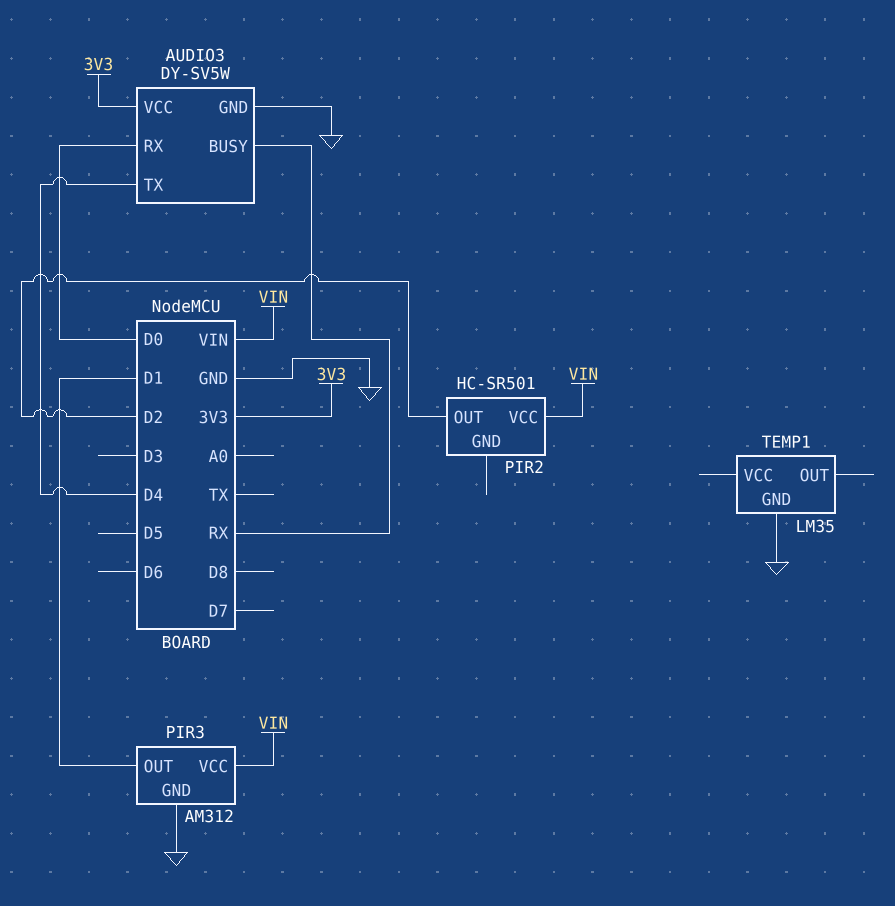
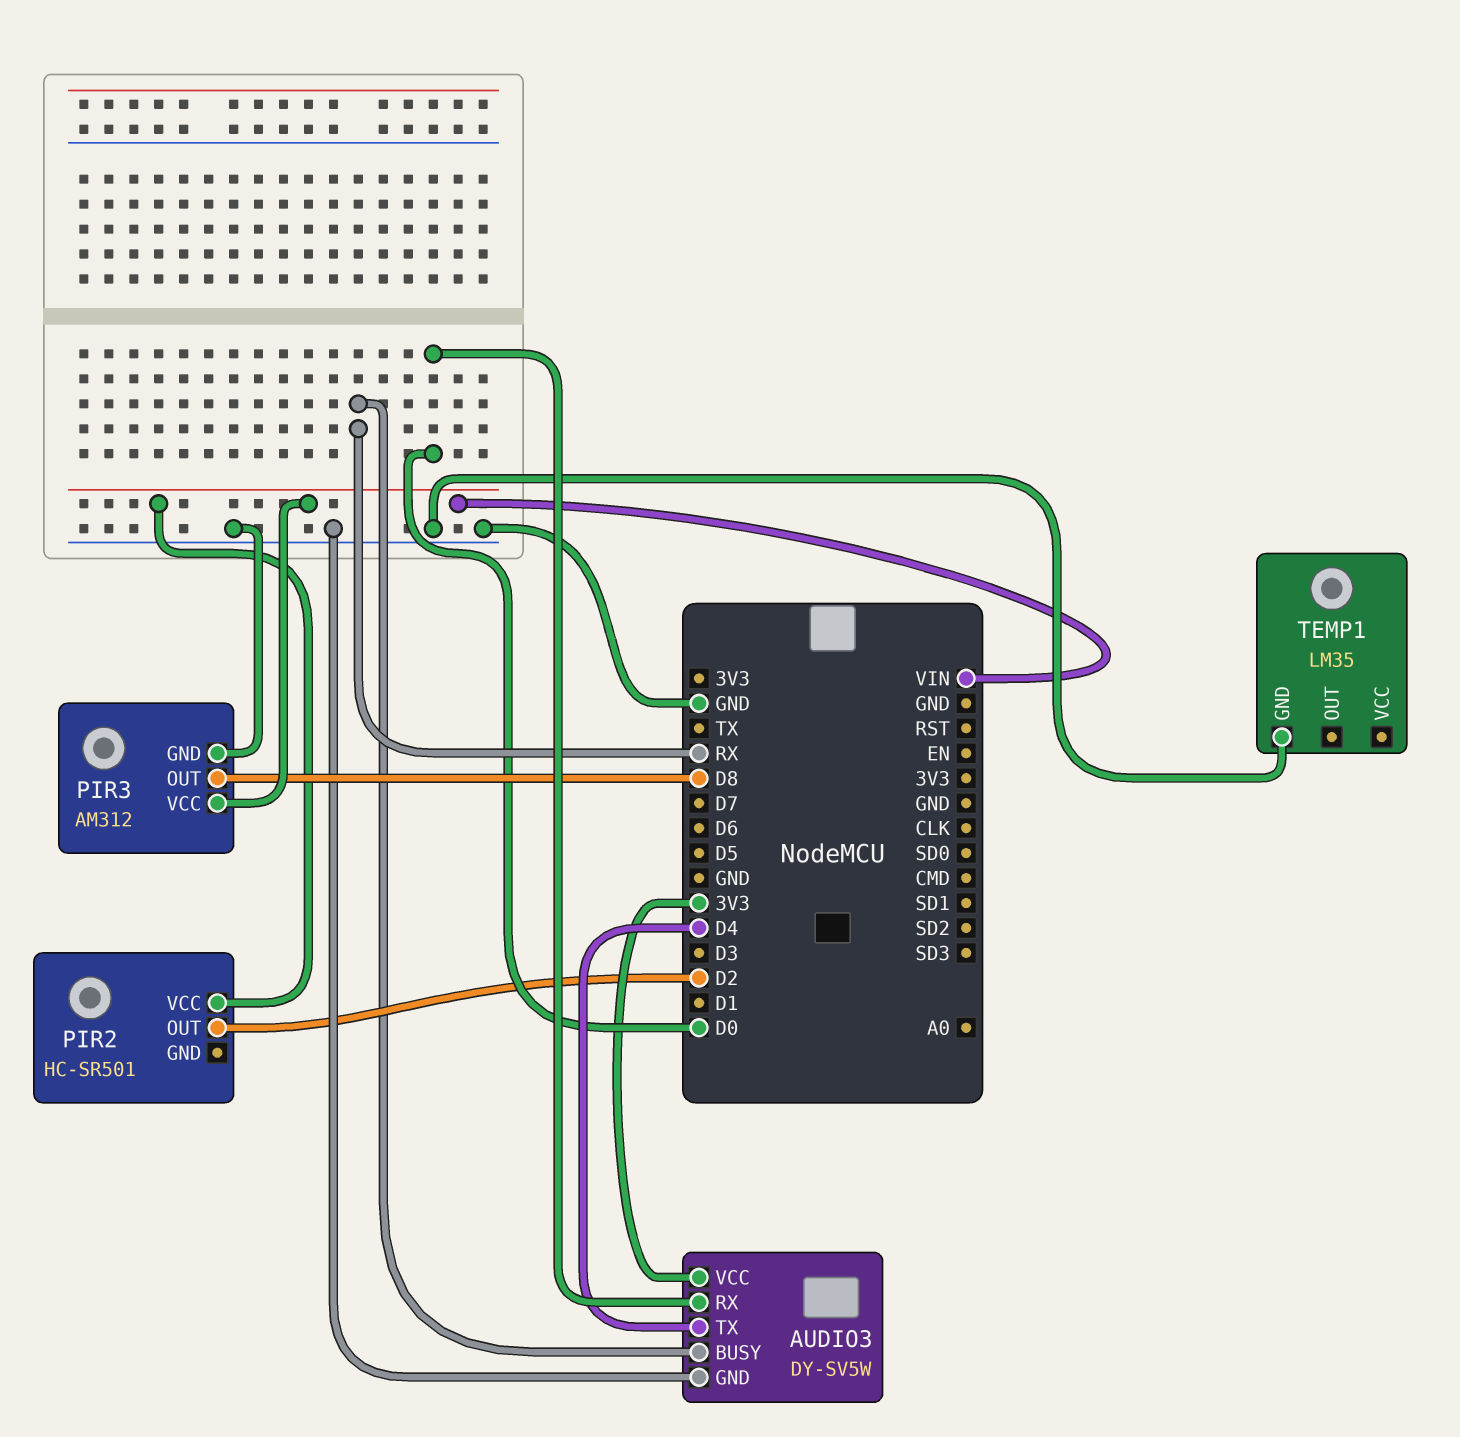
PIR3 pin OUT: D1 -> D8

